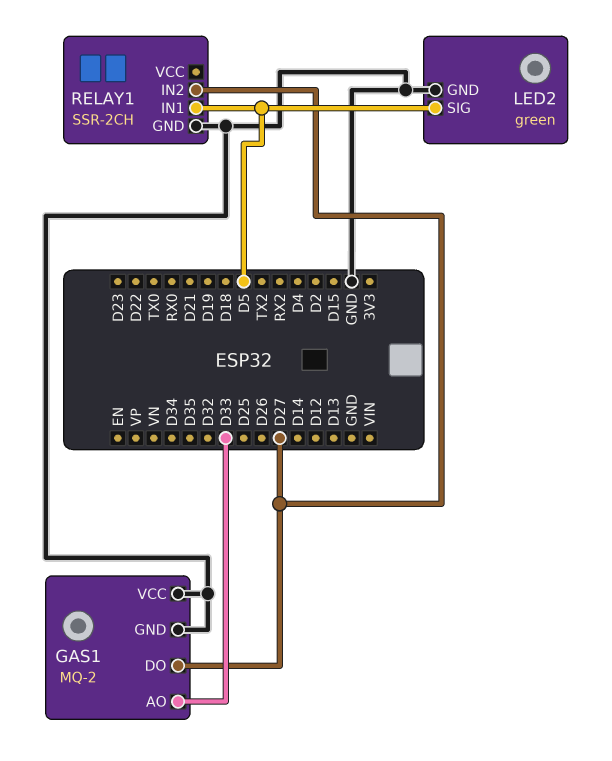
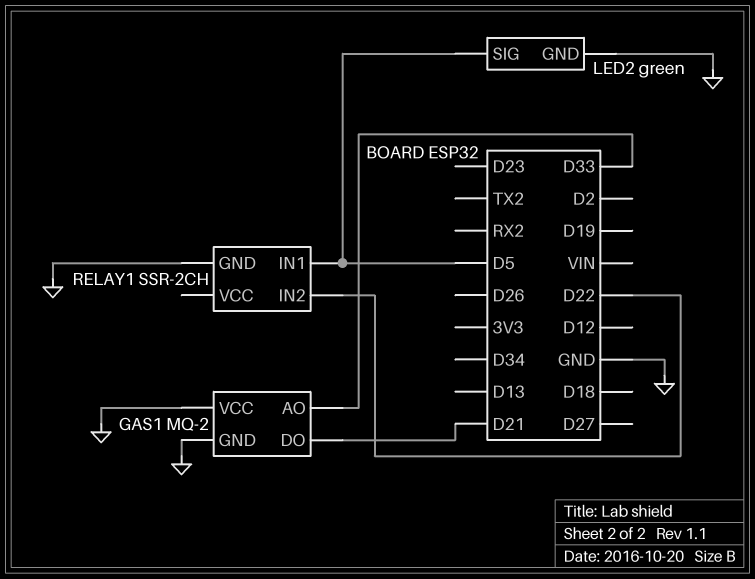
GAS1 pin DO: D27 -> D21
RELAY1 pin IN2: D27 -> D22

